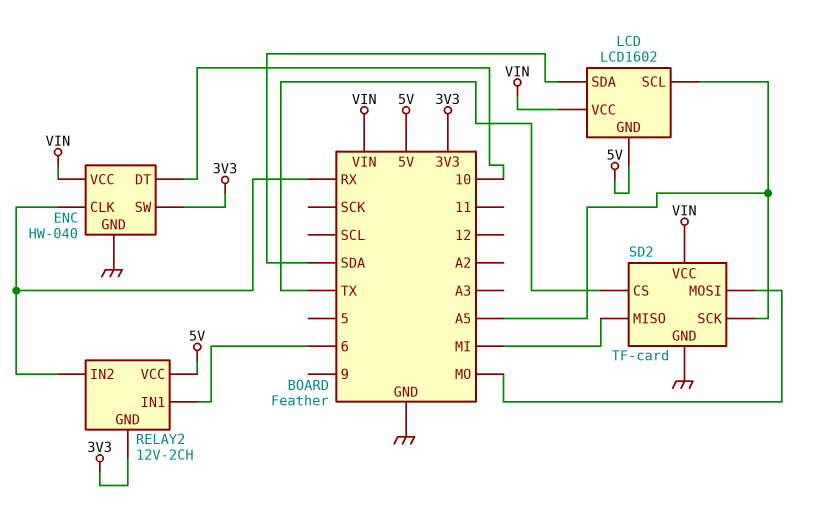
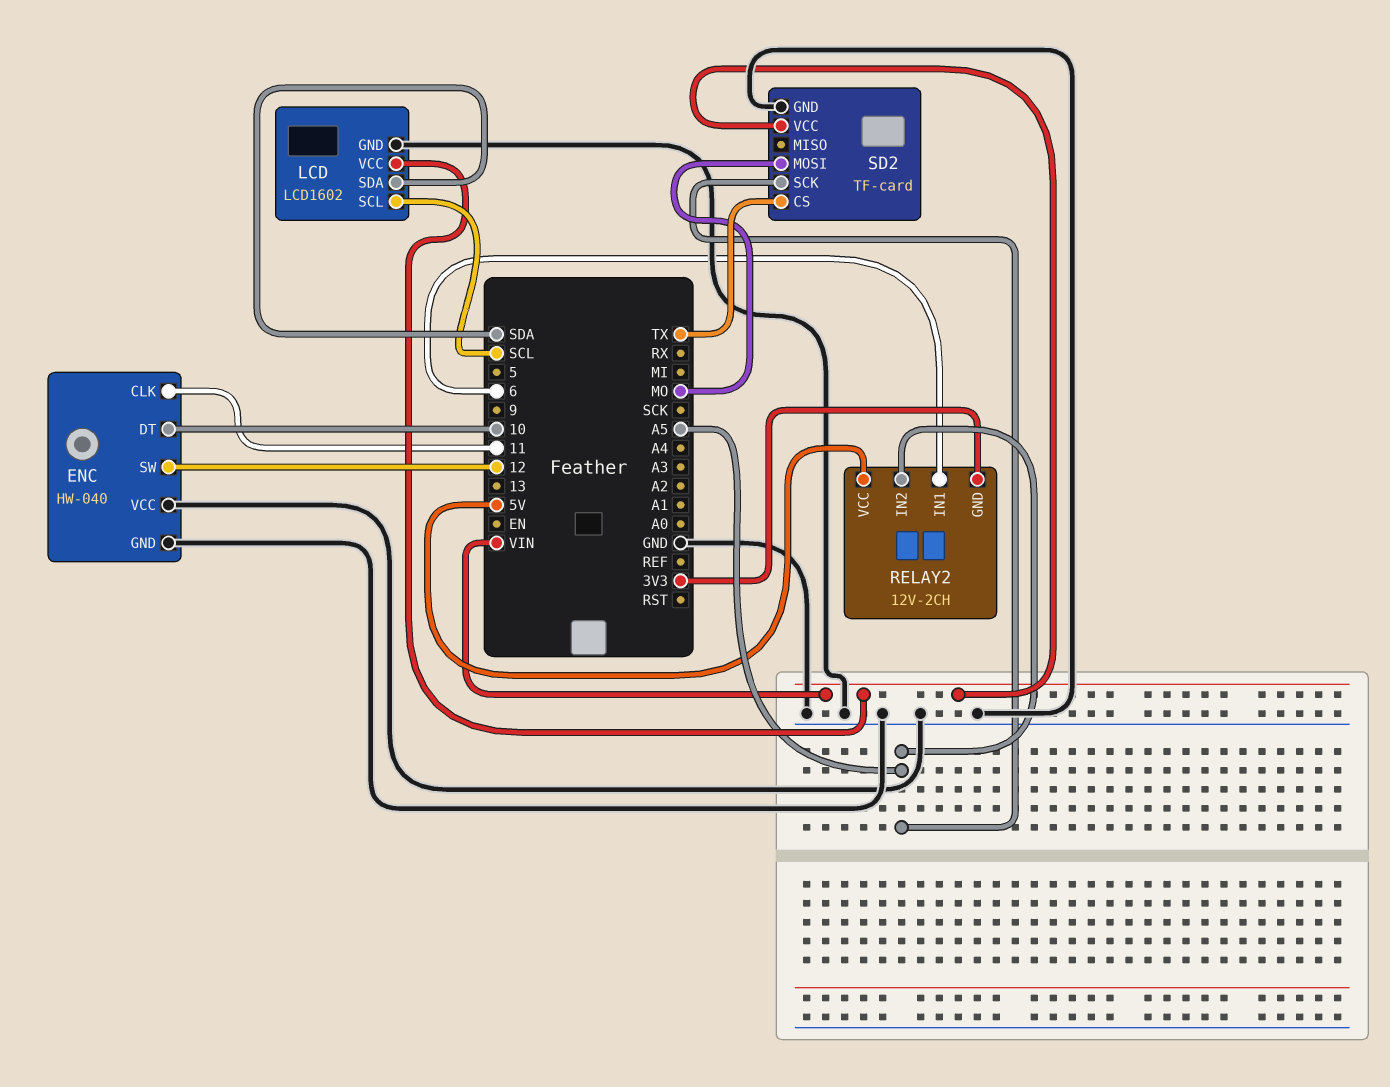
ENC pin CLK: RX -> 11
ENC pin SW: 3V3 -> 12
ENC pin VCC: VIN -> GND
LCD pin GND: 5V -> GND
LCD pin SCL: A5 -> SCL
RELAY2 pin IN2: RX -> A5
SD2 pin MISO: MI -> none

